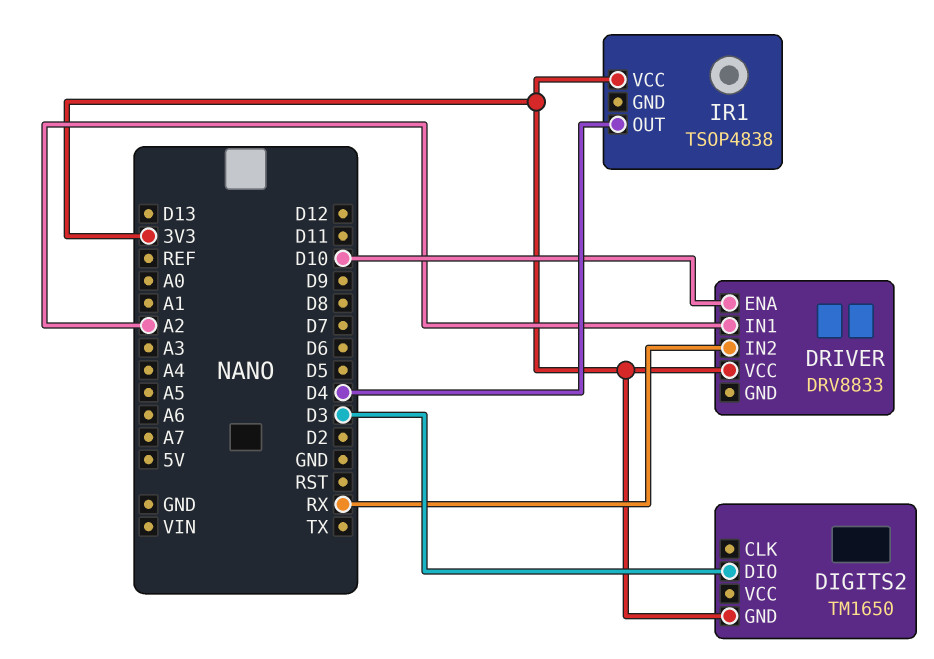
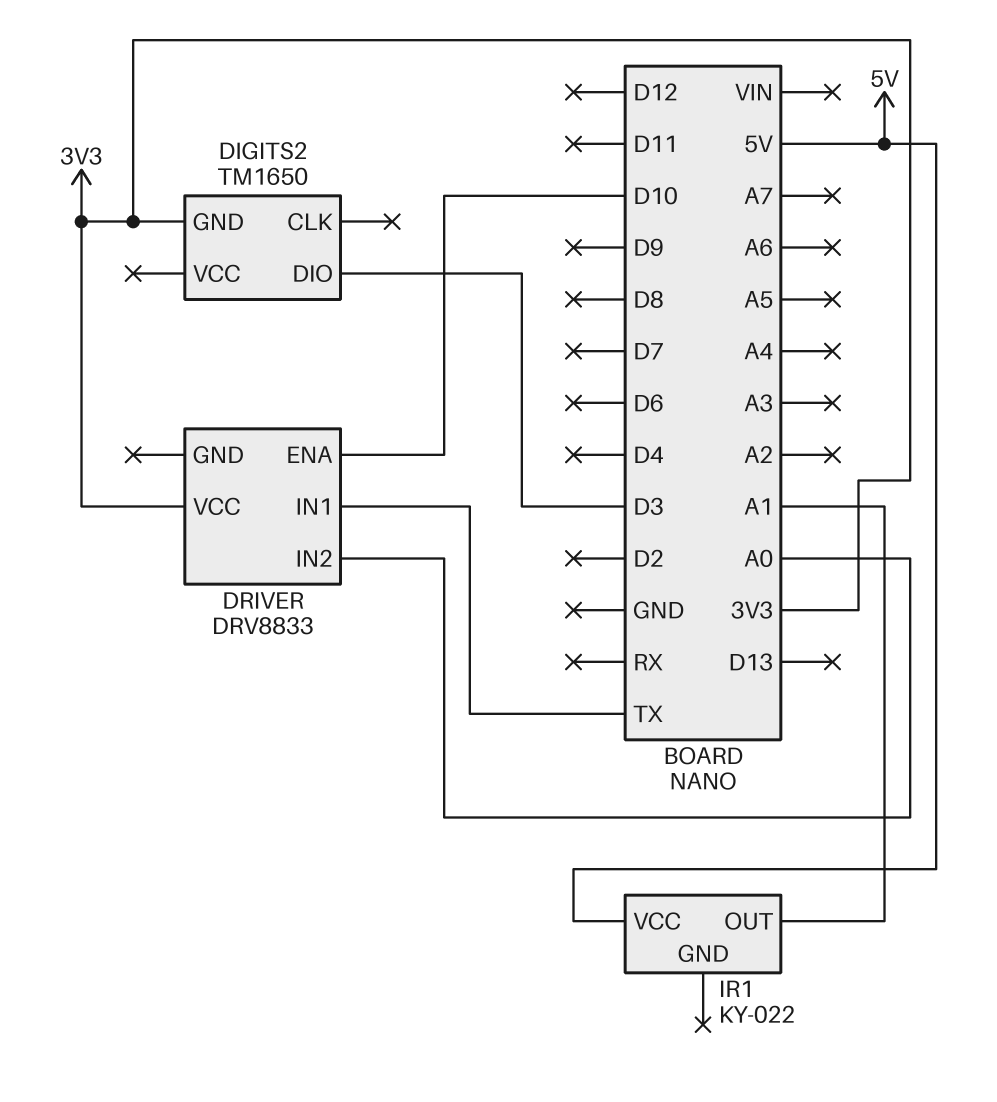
DRIVER pin IN1: A2 -> TX
DRIVER pin IN2: RX -> A0
IR1: TSOP4838 -> KY-022
IR1 pin OUT: D4 -> A1
IR1 pin VCC: 3V3 -> 5V

